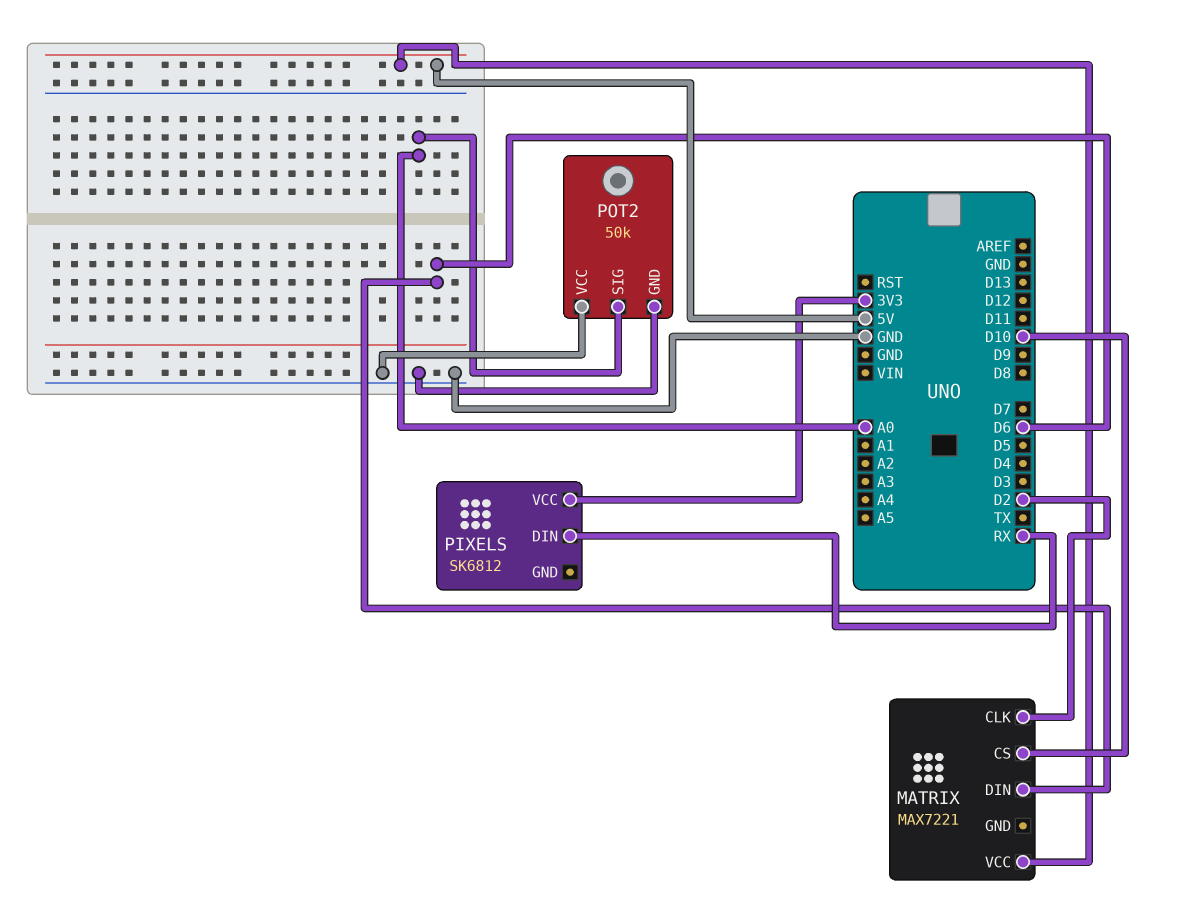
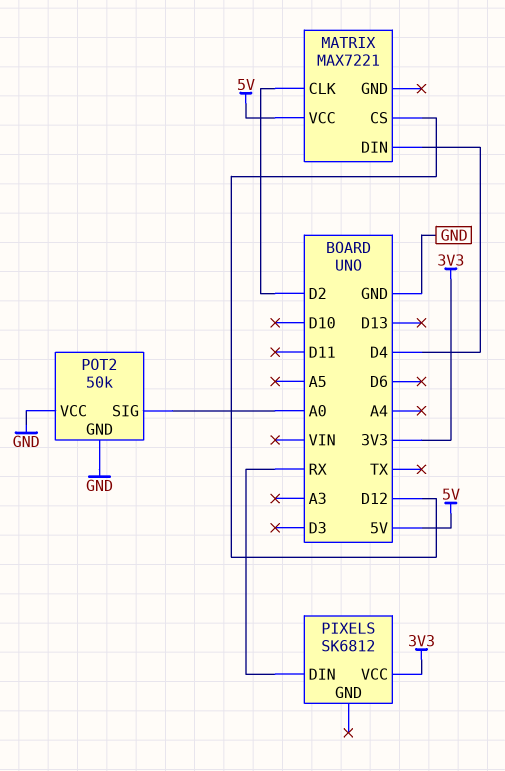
MATRIX pin CS: D10 -> D12
MATRIX pin DIN: D6 -> D4

